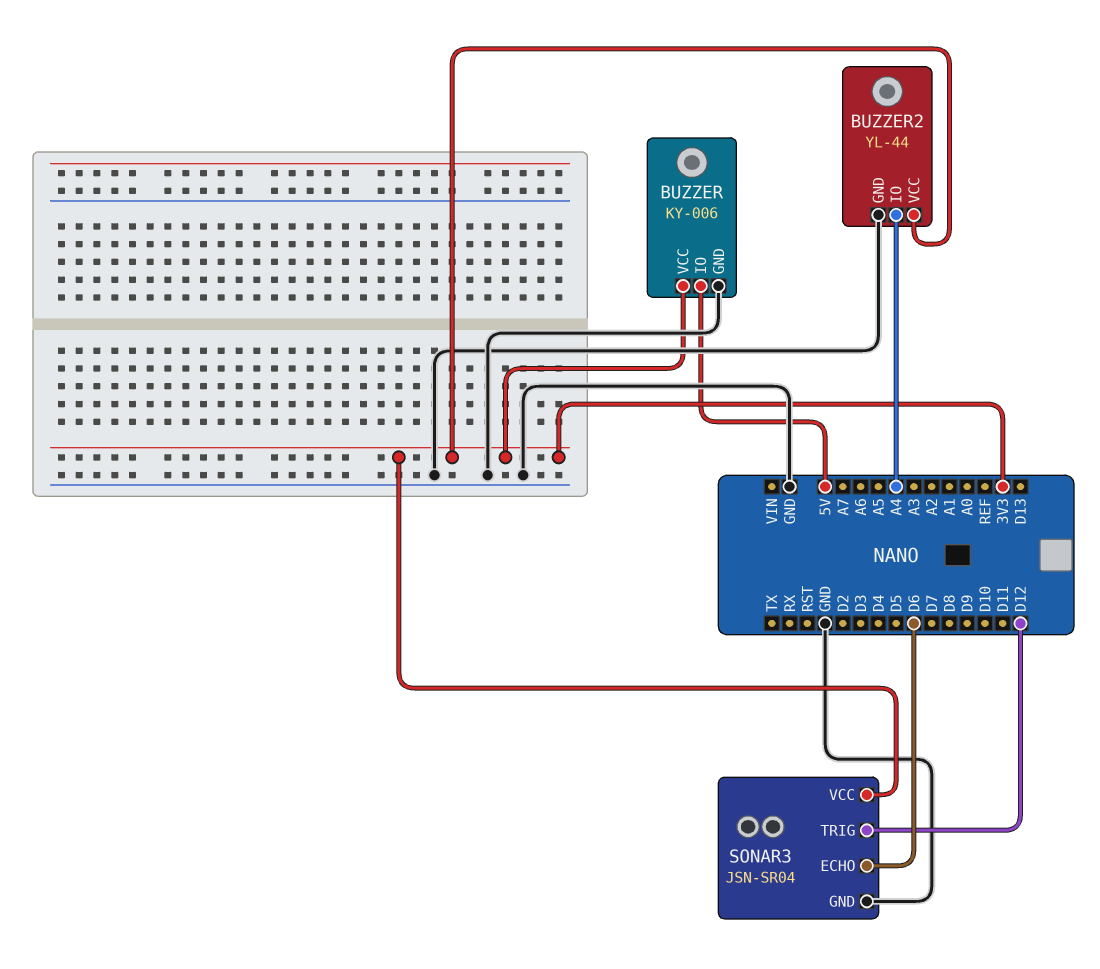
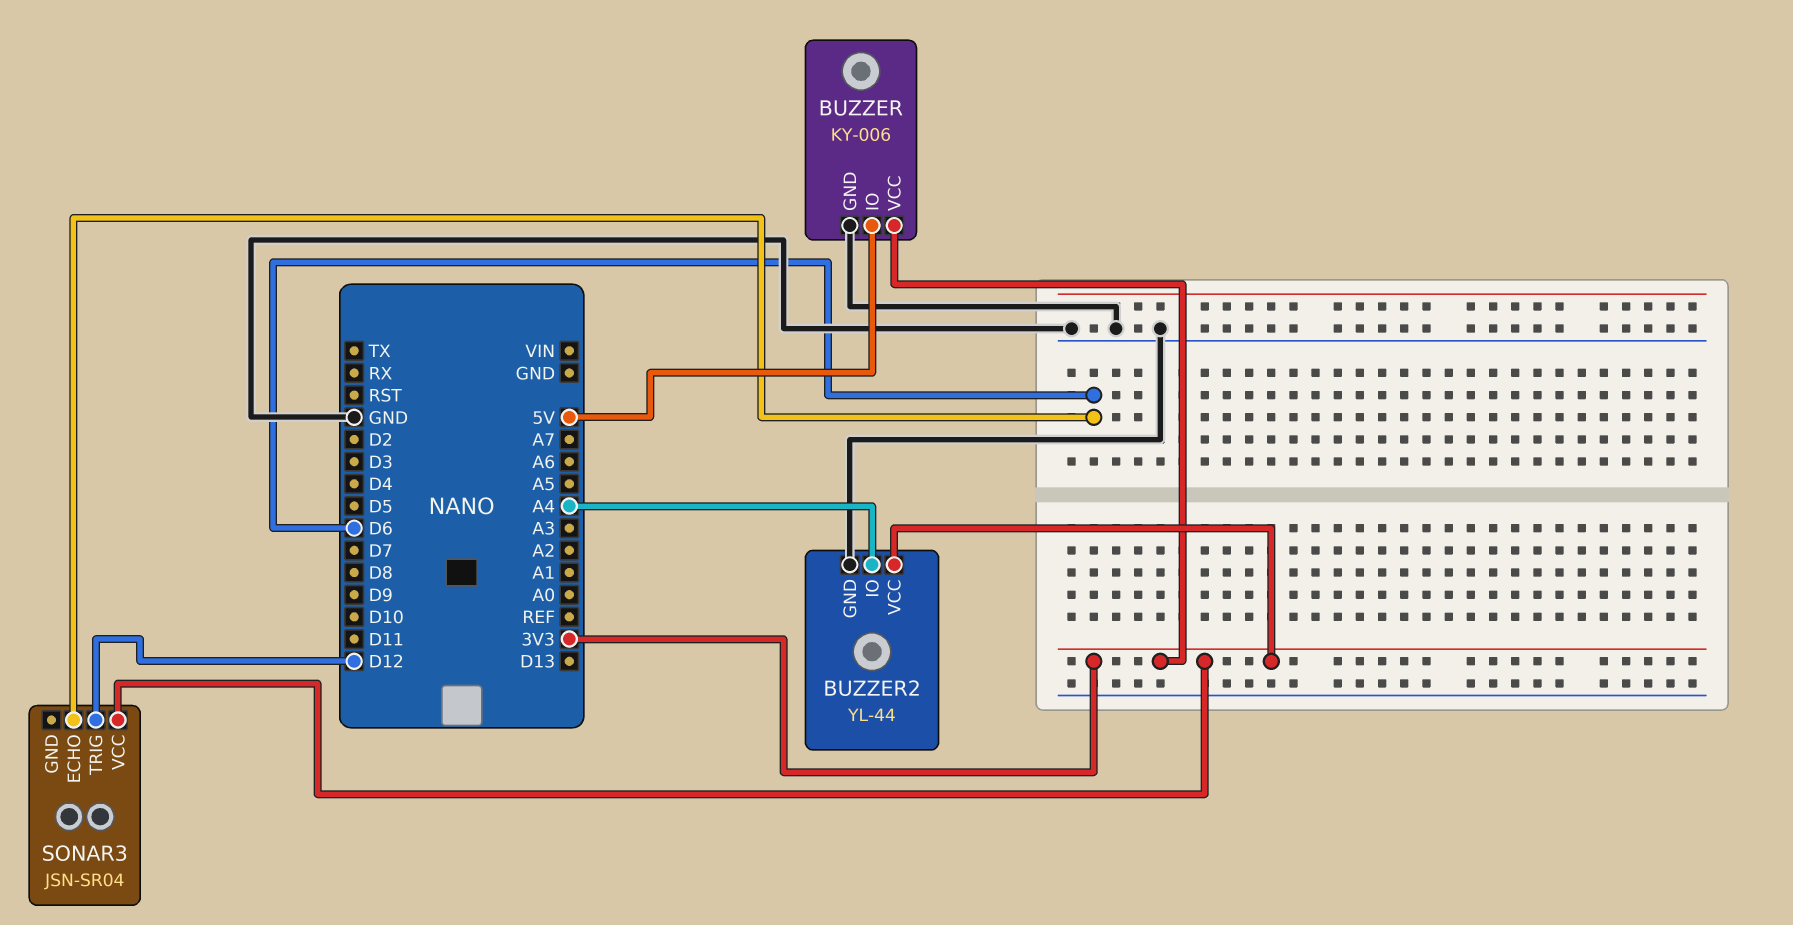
SONAR3 pin GND: GND -> none

